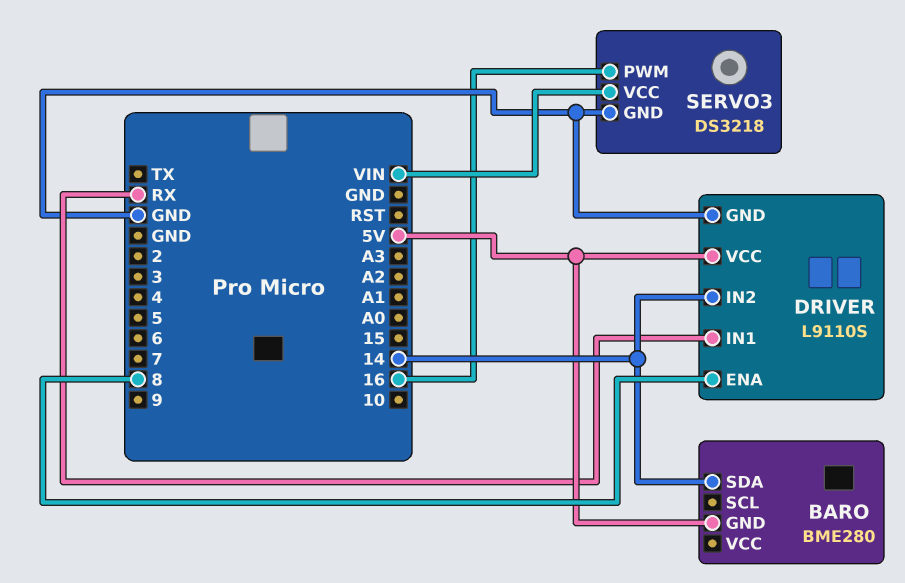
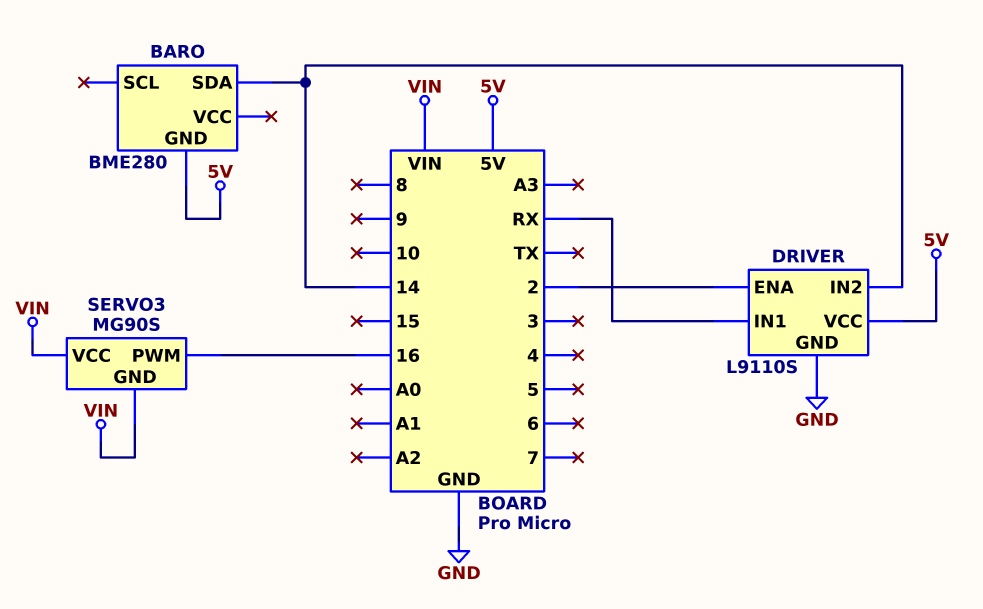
DRIVER pin ENA: 8 -> 2
SERVO3: DS3218 -> MG90S
SERVO3 pin GND: GND -> VIN

